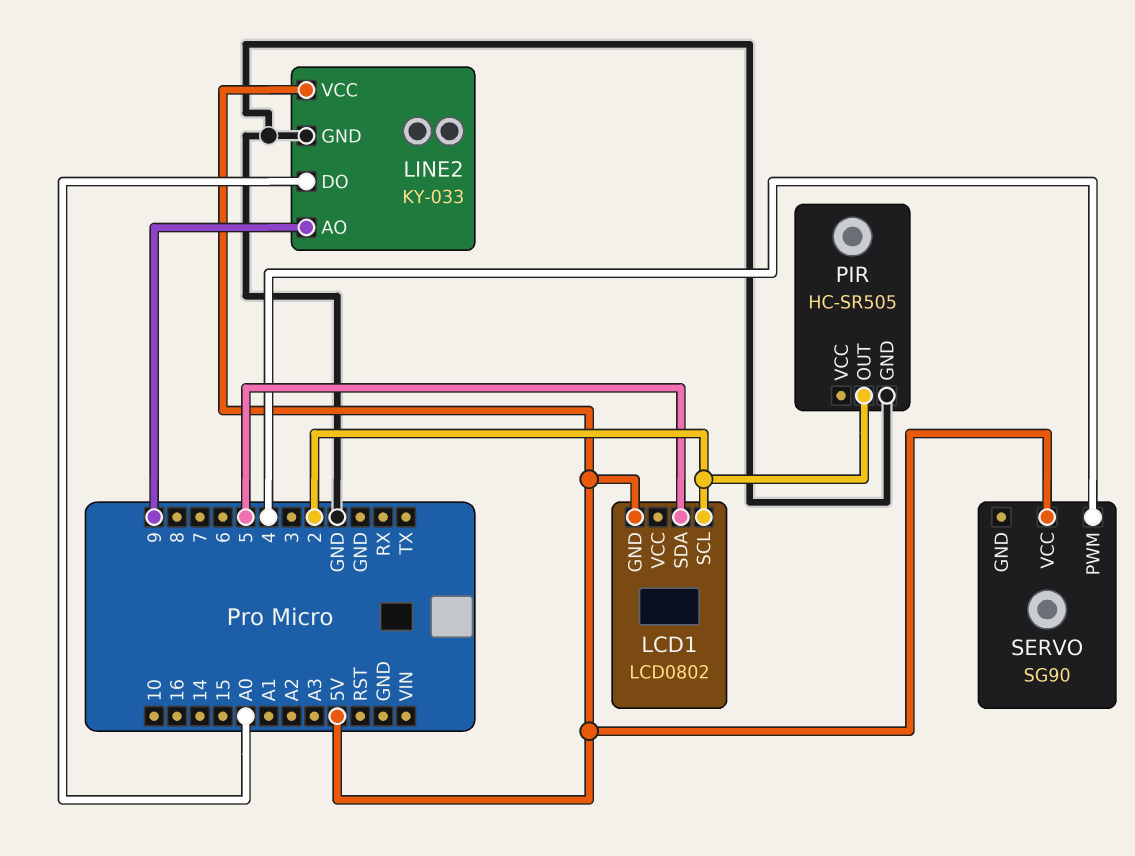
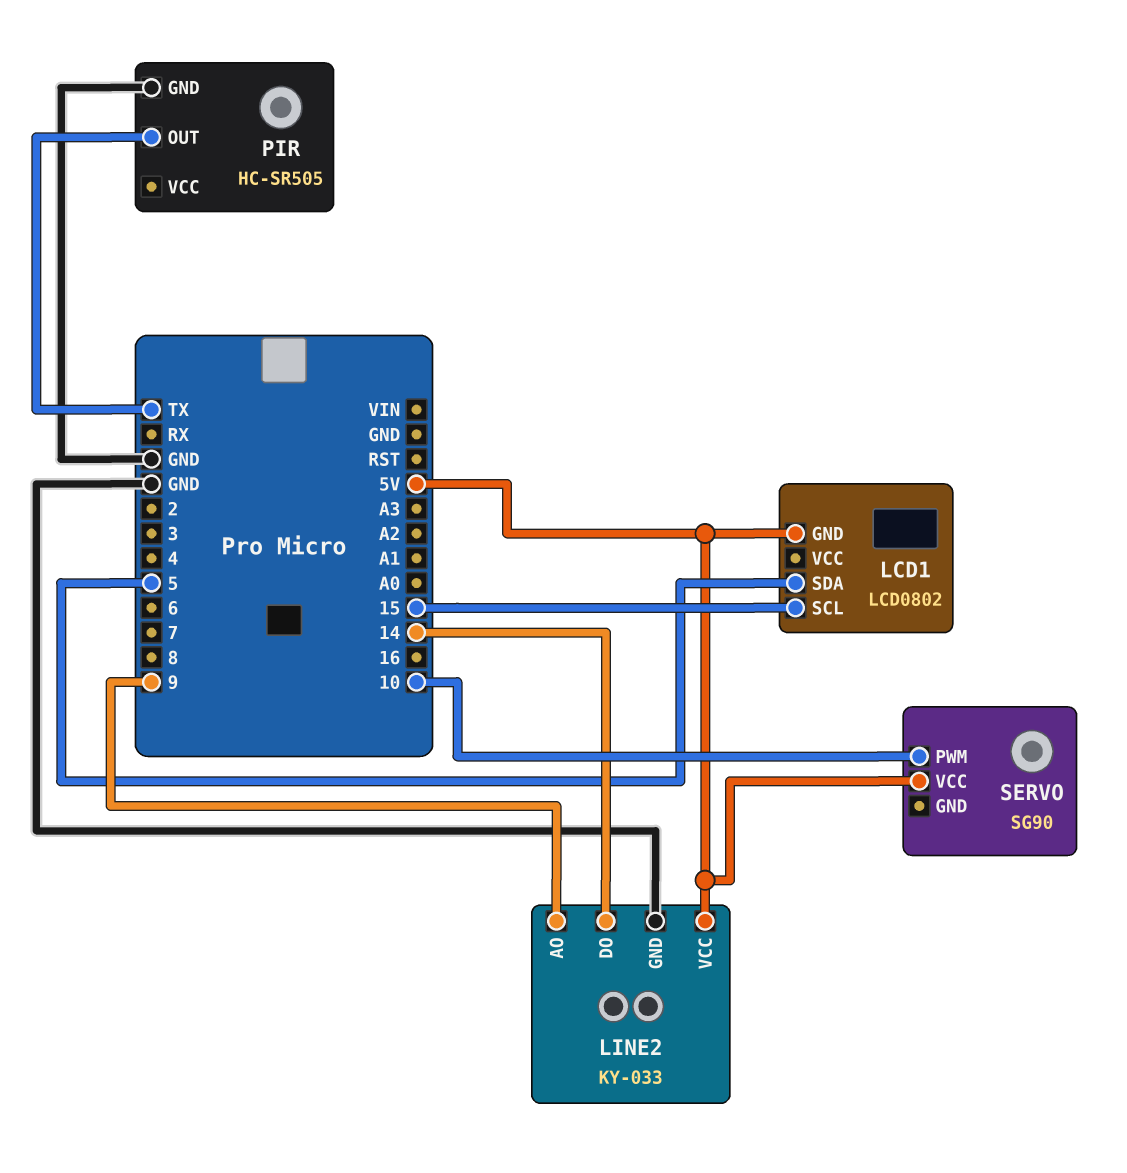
LCD1 pin SCL: 2 -> 15
LINE2 pin DO: A0 -> 14
PIR pin OUT: 2 -> TX
SERVO pin PWM: 4 -> 10

